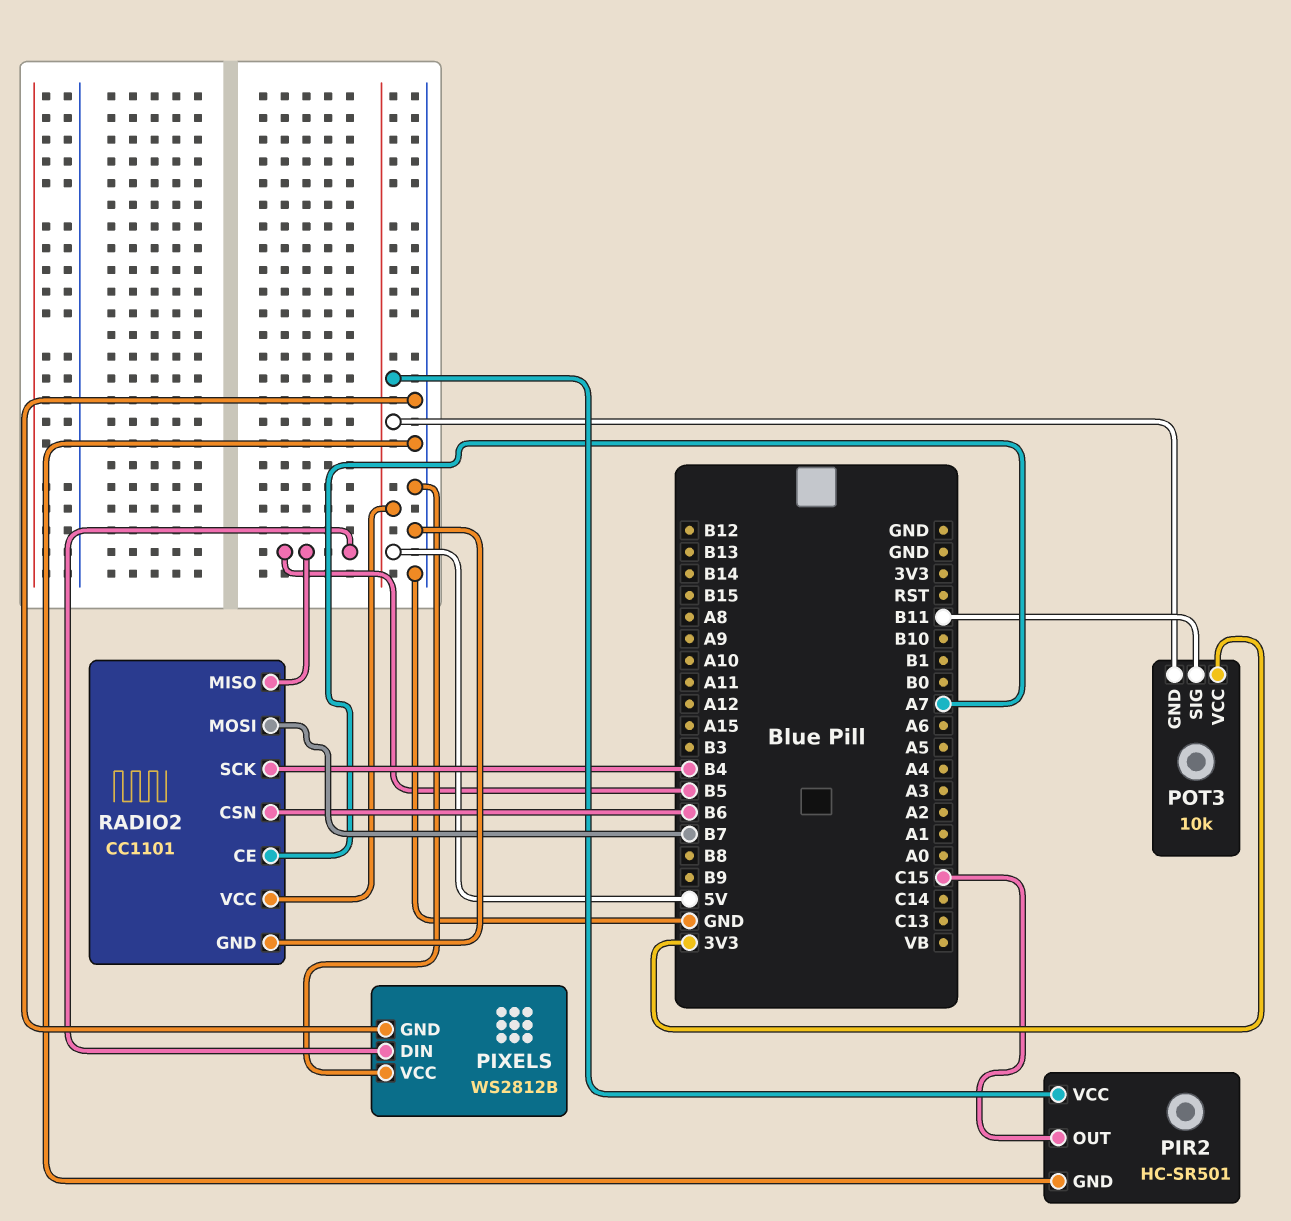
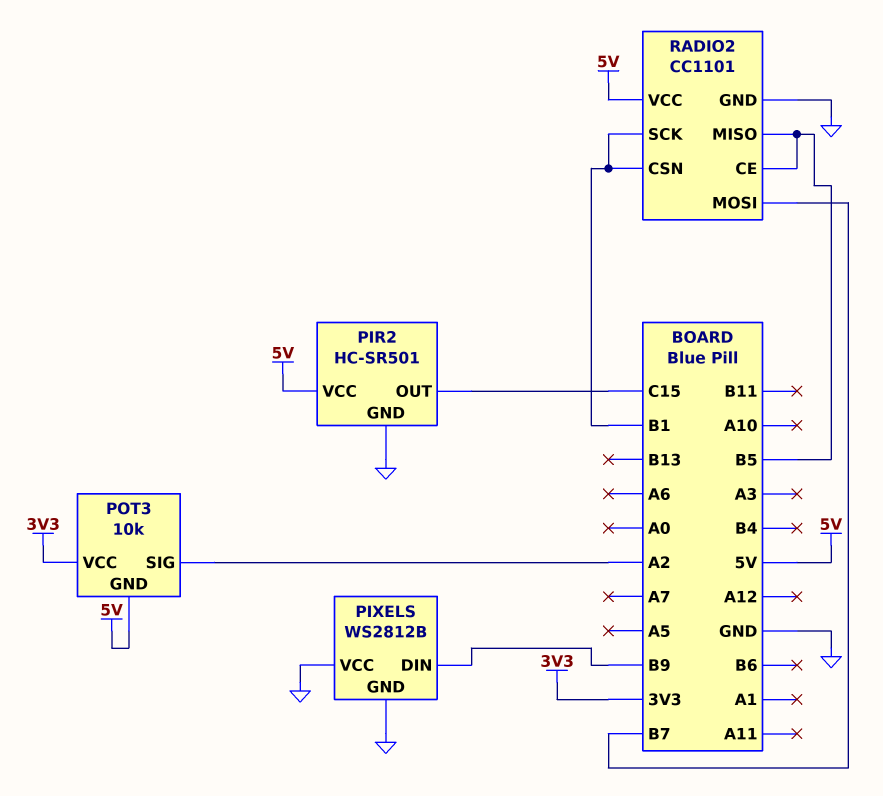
PIXELS pin DIN: B5 -> B9
POT3 pin SIG: B11 -> A2
RADIO2 pin CE: A7 -> B5
RADIO2 pin CSN: B6 -> B1
RADIO2 pin SCK: B4 -> B1

